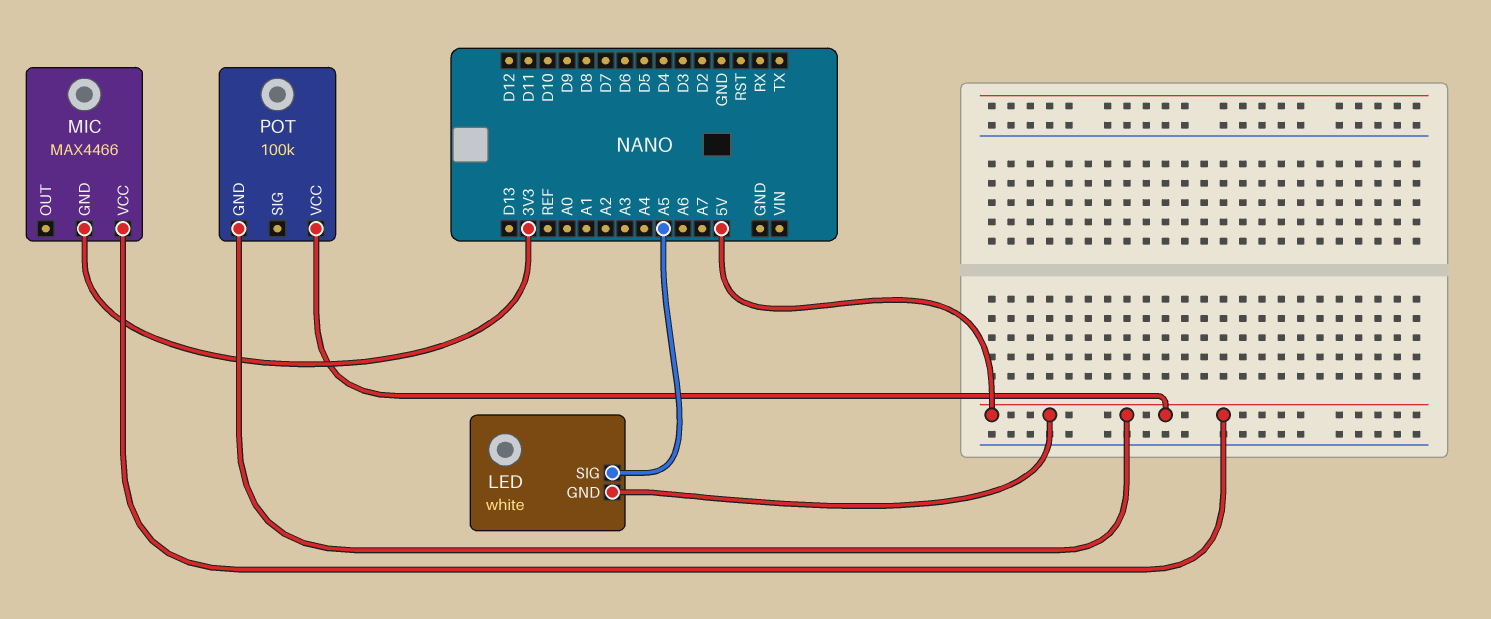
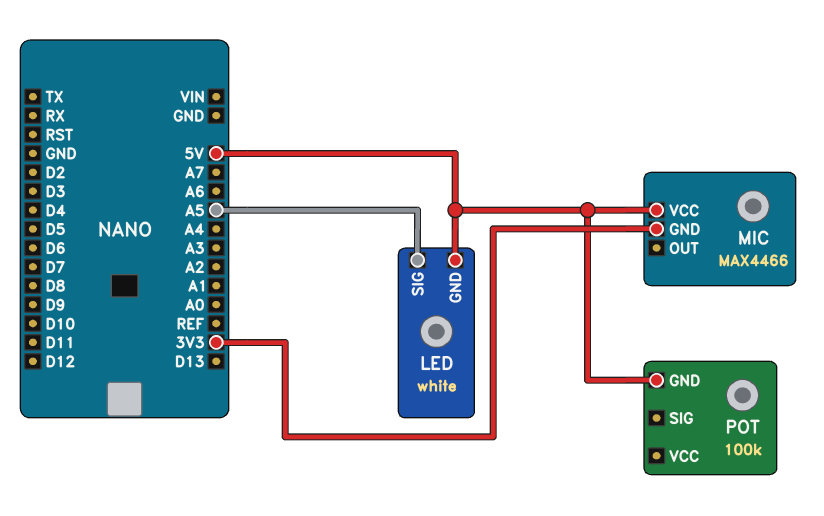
POT pin VCC: 5V -> none

